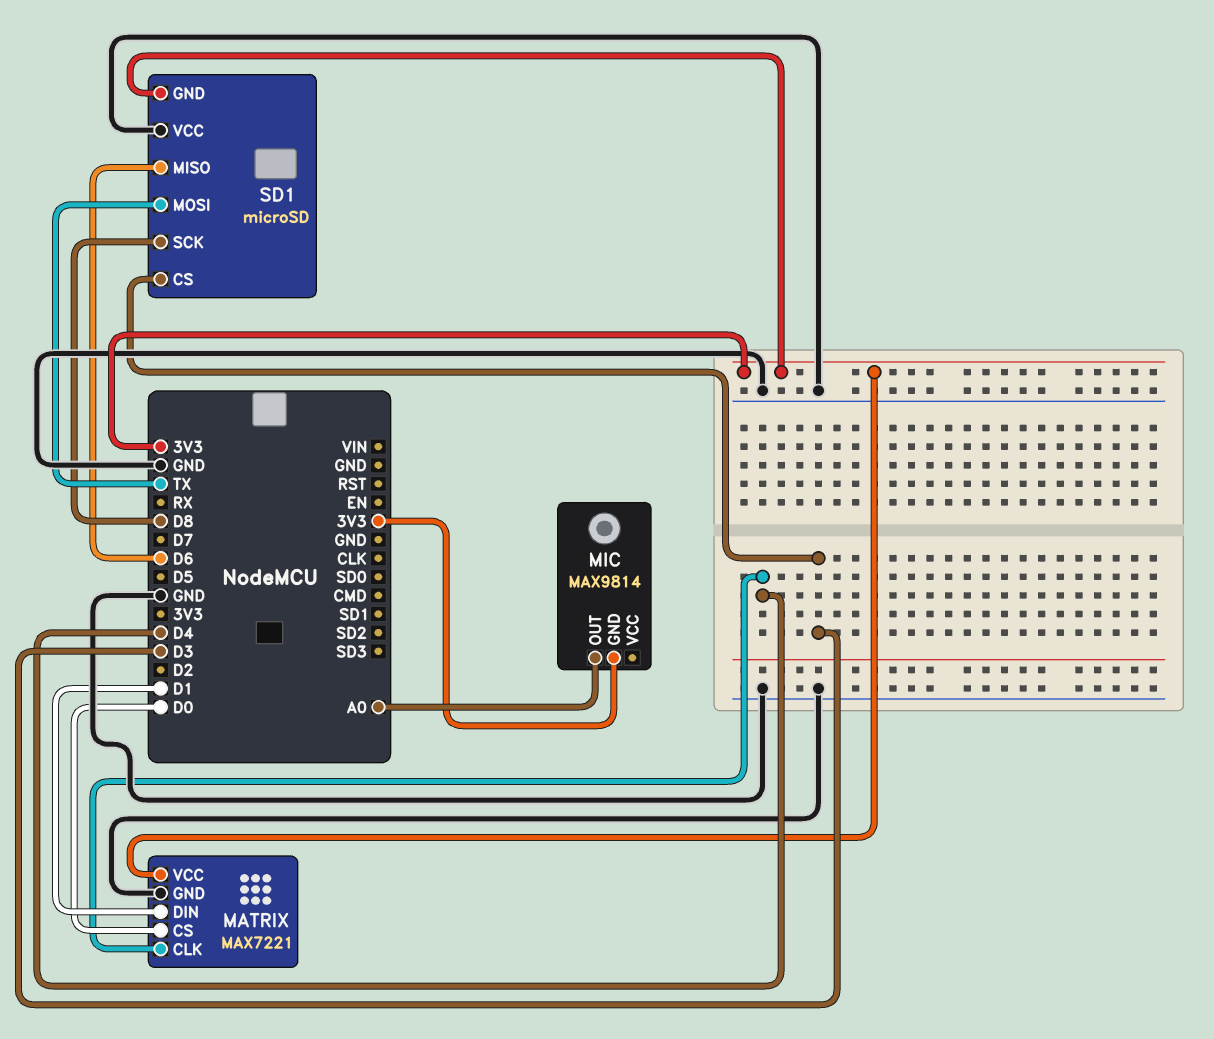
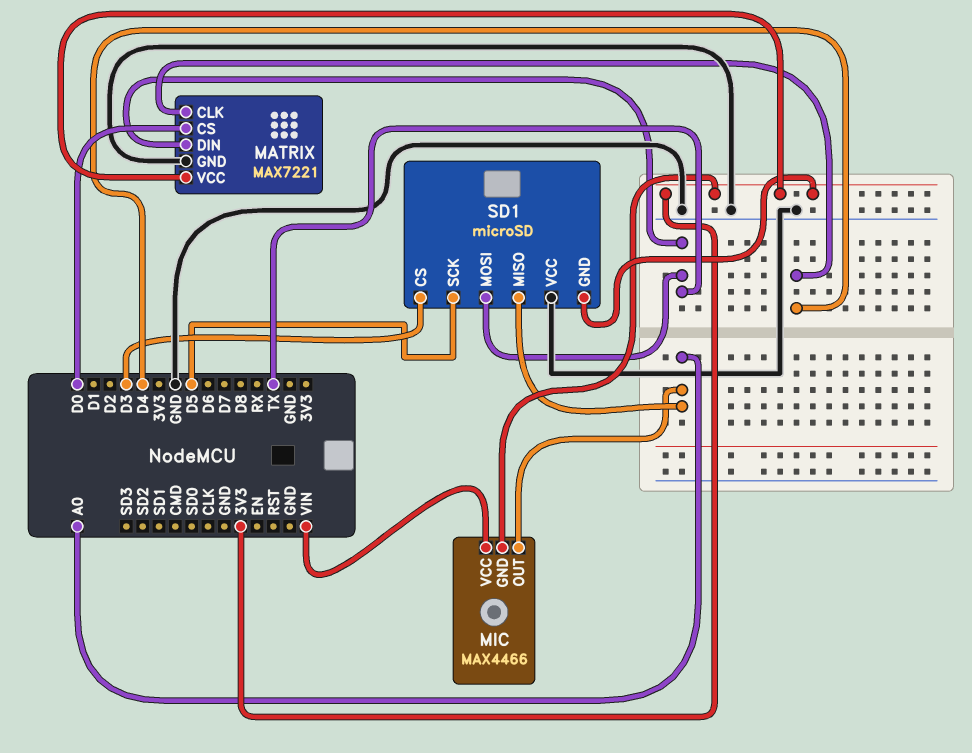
MATRIX pin DIN: D1 -> TX
MIC: MAX9814 -> MAX4466
MIC pin VCC: none -> VIN
SD1 pin MISO: D6 -> A0
SD1 pin SCK: D8 -> D5

